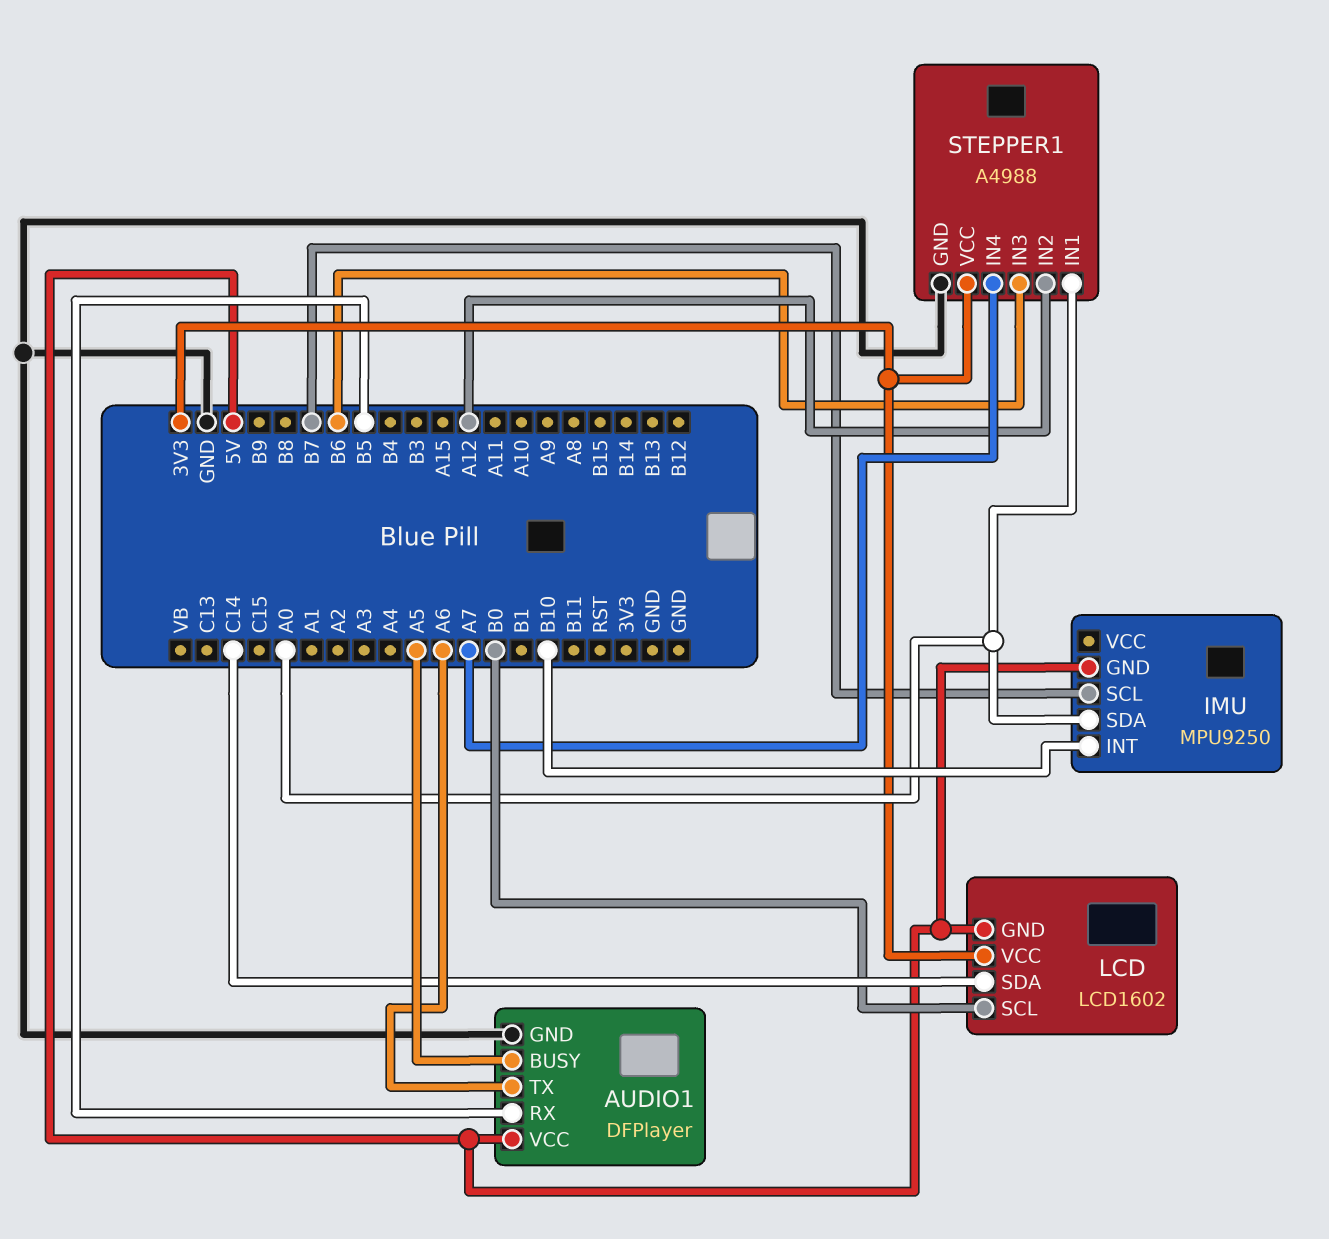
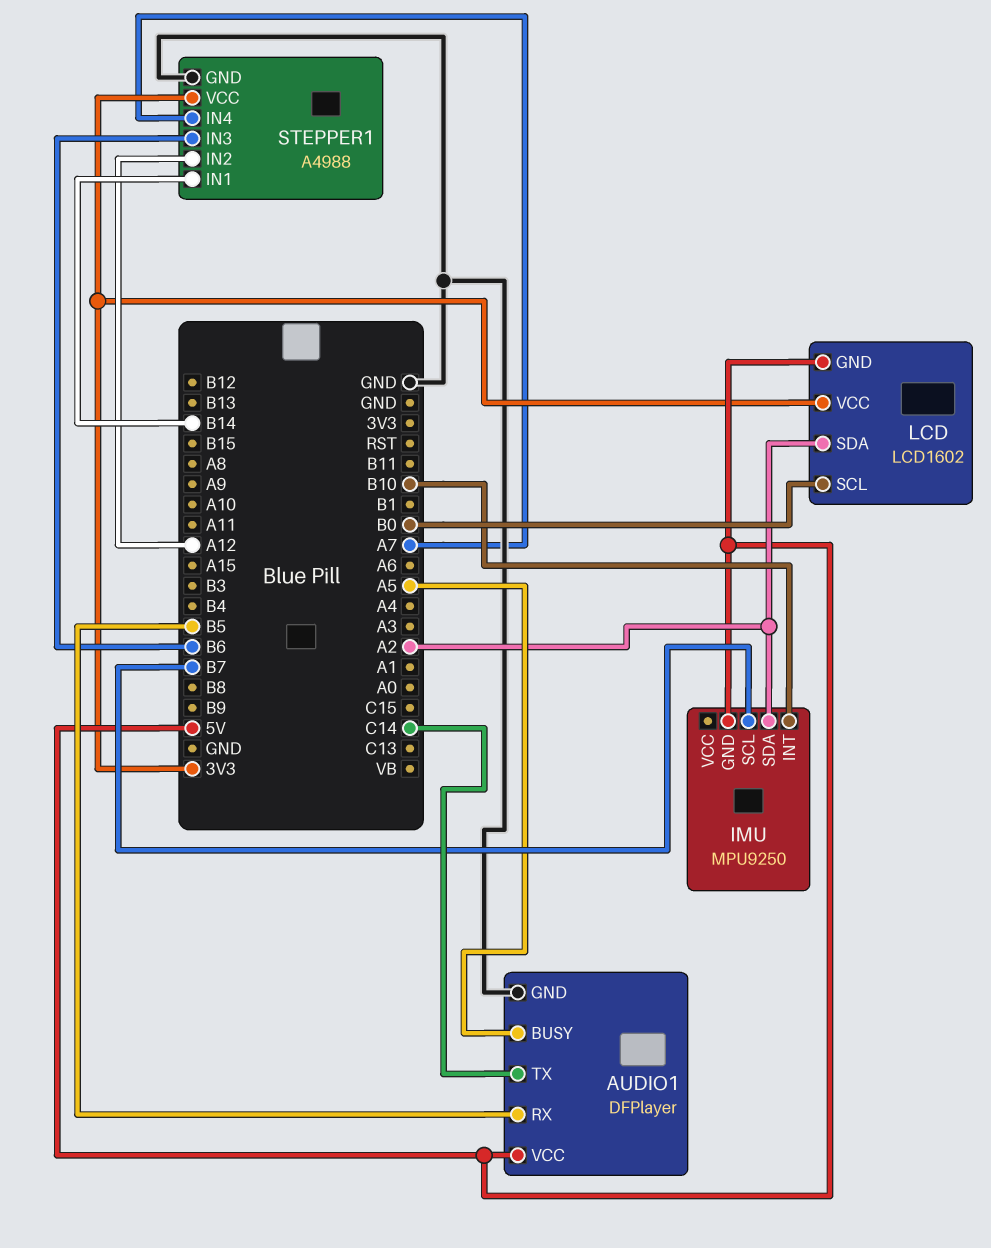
AUDIO1 pin TX: A6 -> C14
IMU pin SDA: A0 -> A2
LCD pin SDA: C14 -> A2
STEPPER1 pin IN1: A0 -> B14

